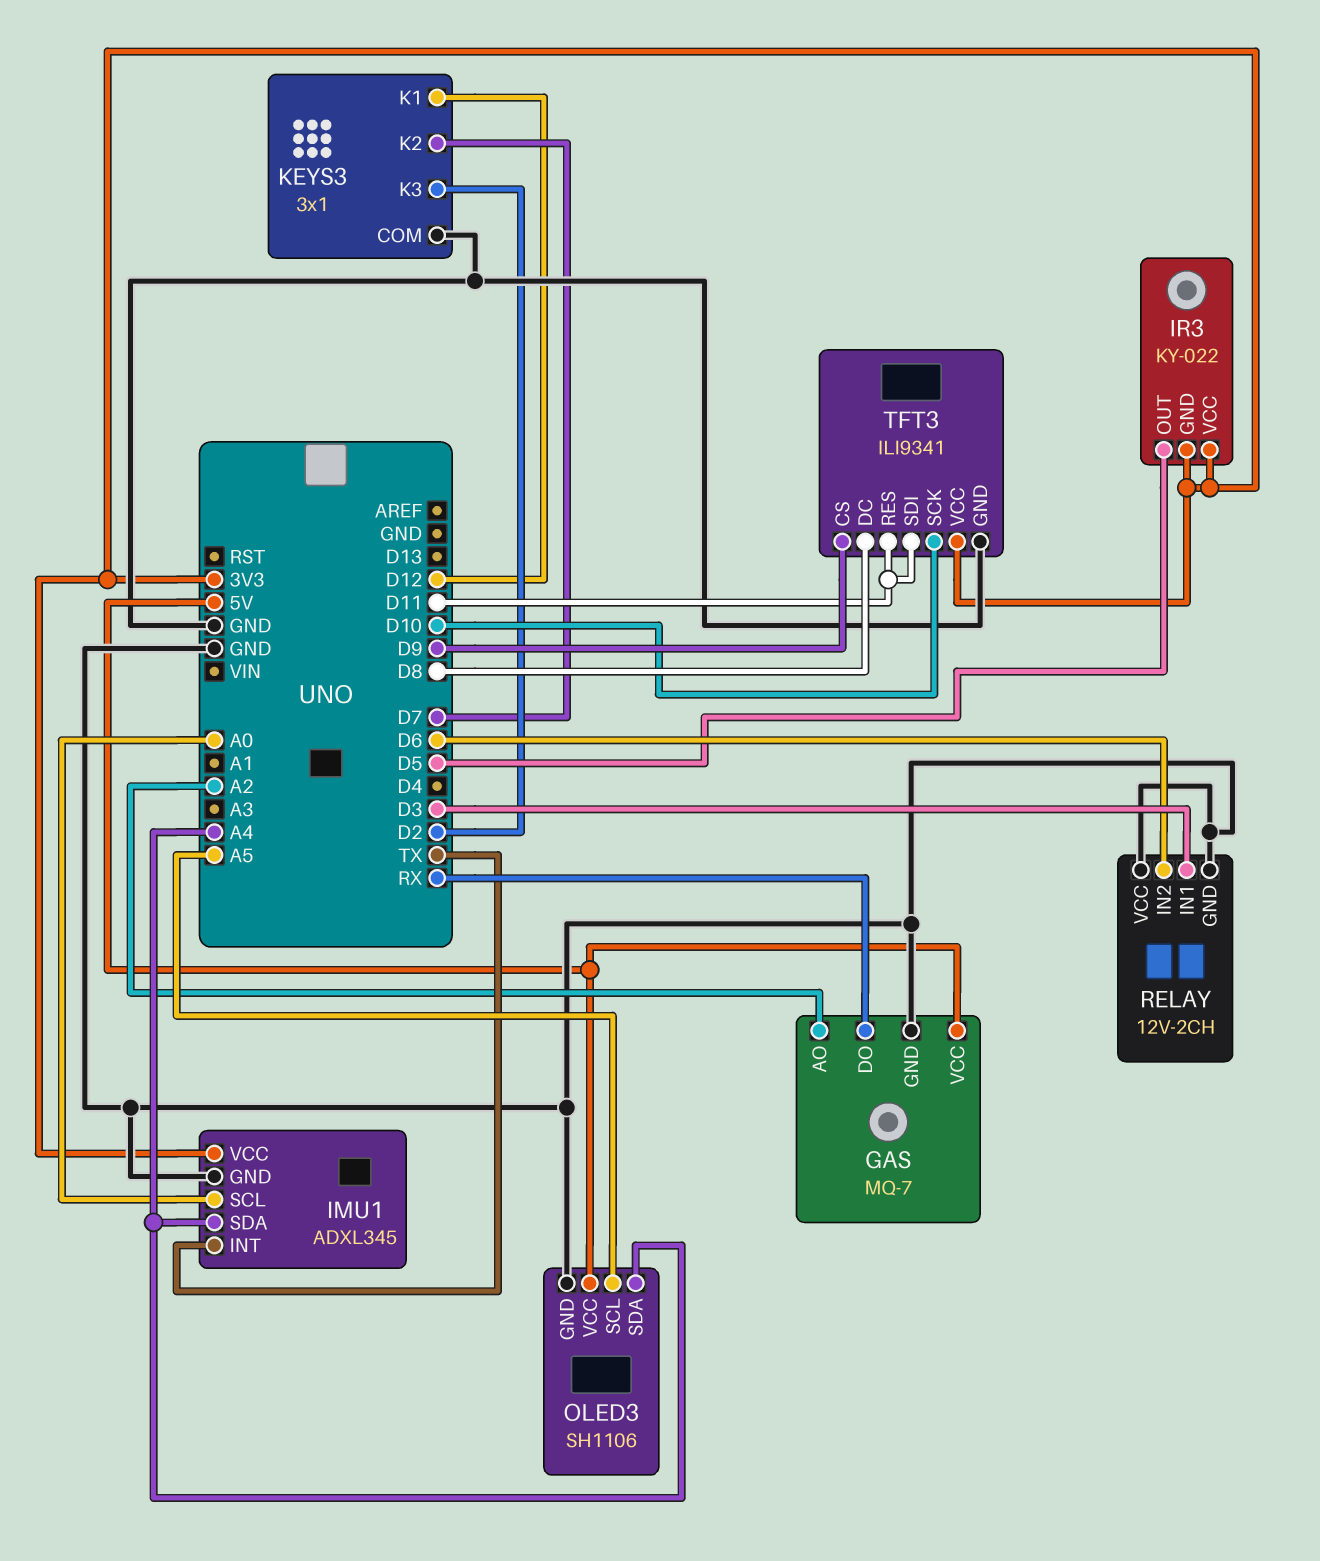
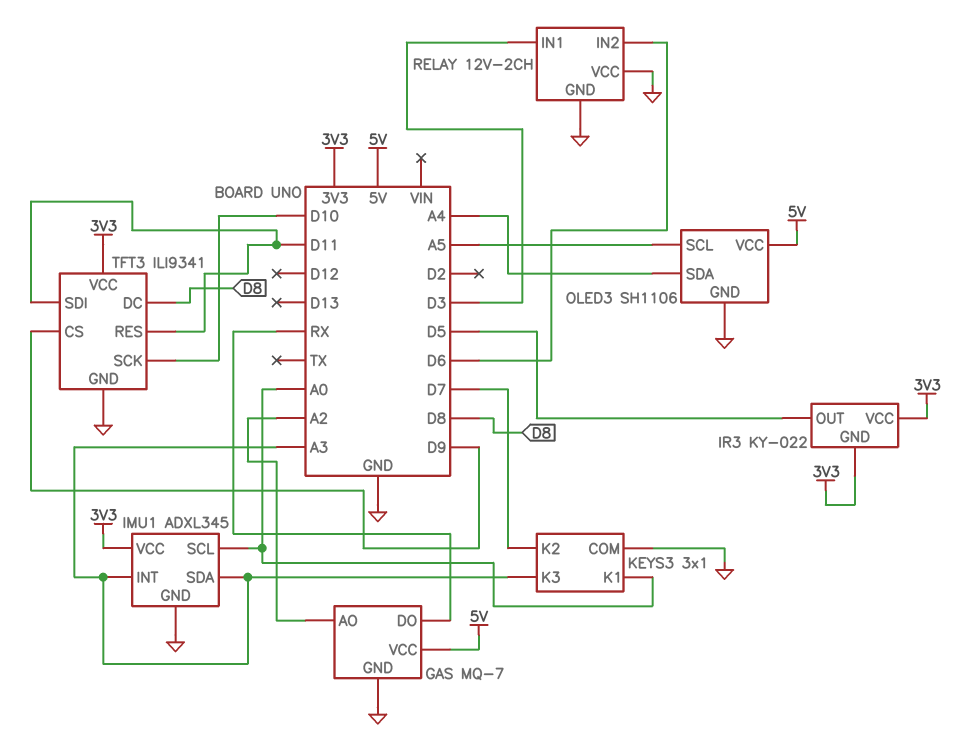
IMU1 pin INT: TX -> A3
IMU1 pin SDA: A4 -> A3
KEYS3 pin K1: D12 -> A0
KEYS3 pin K3: D2 -> A3

